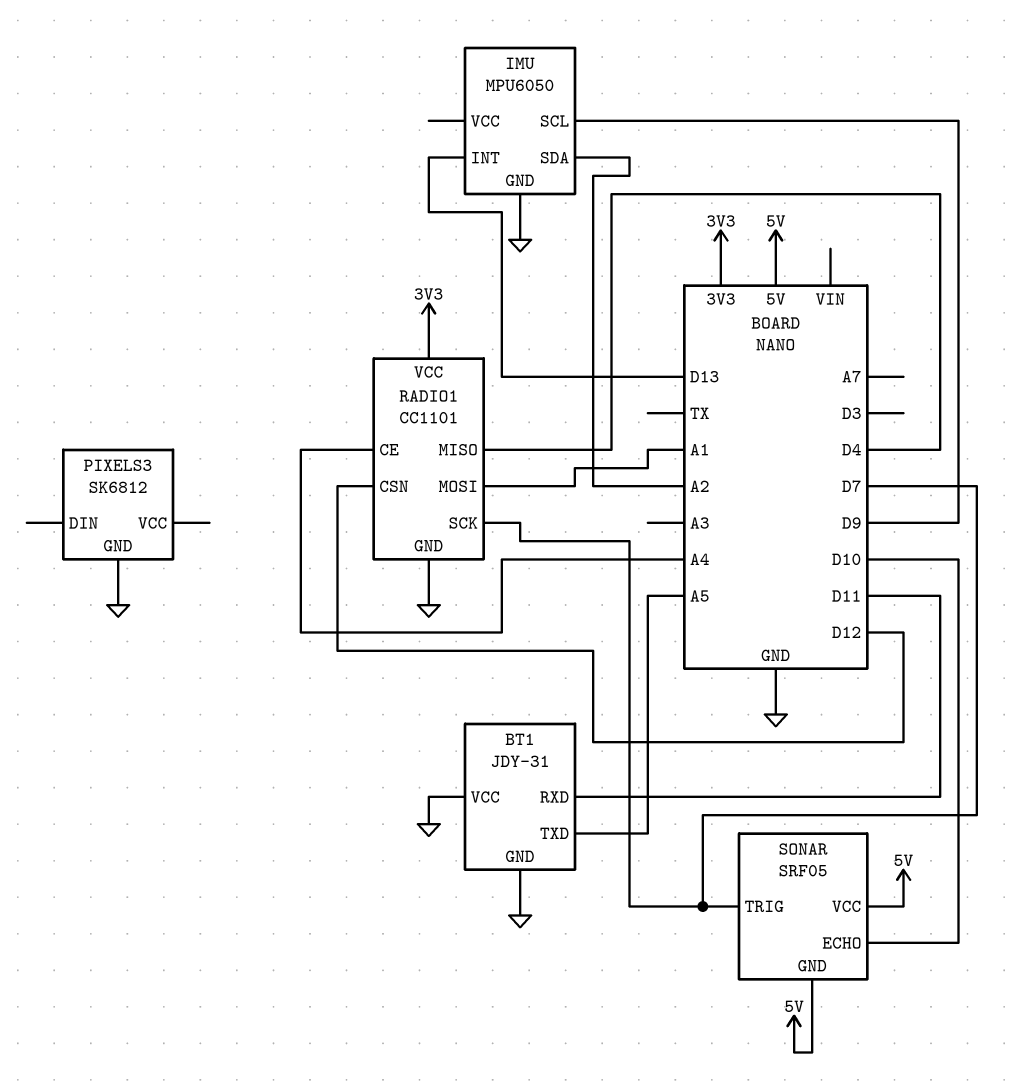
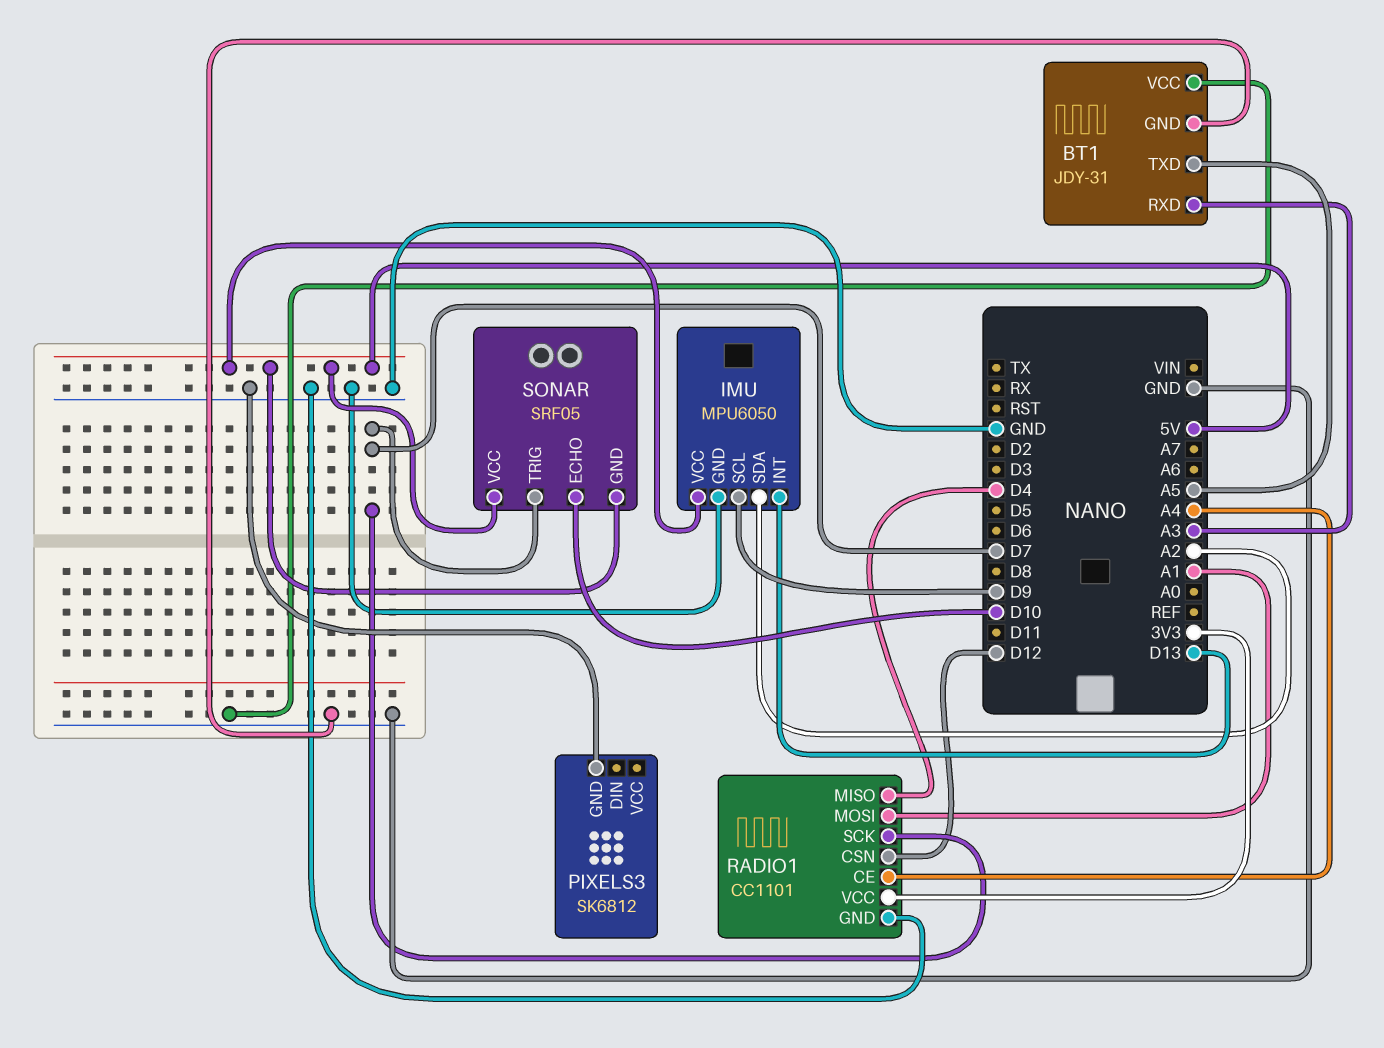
BT1 pin RXD: D11 -> A3
IMU pin VCC: none -> 5V

